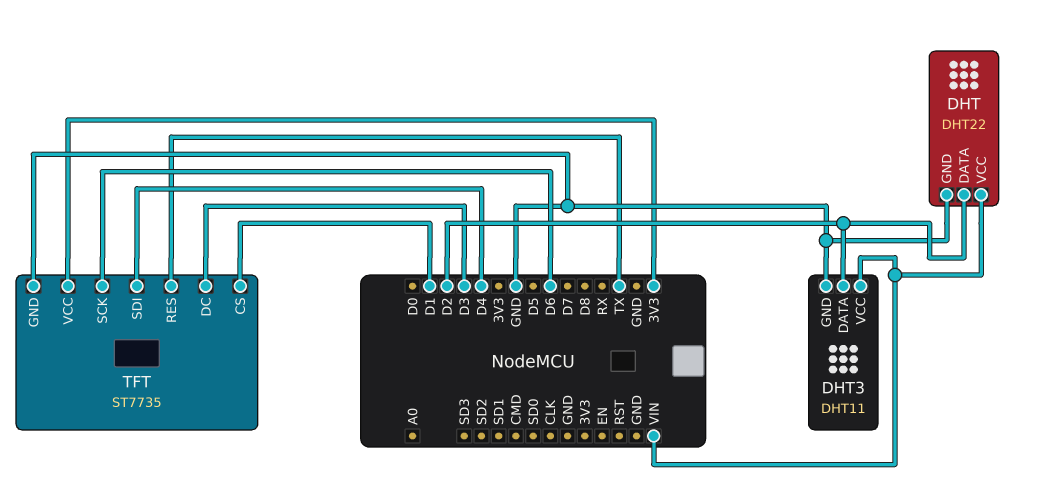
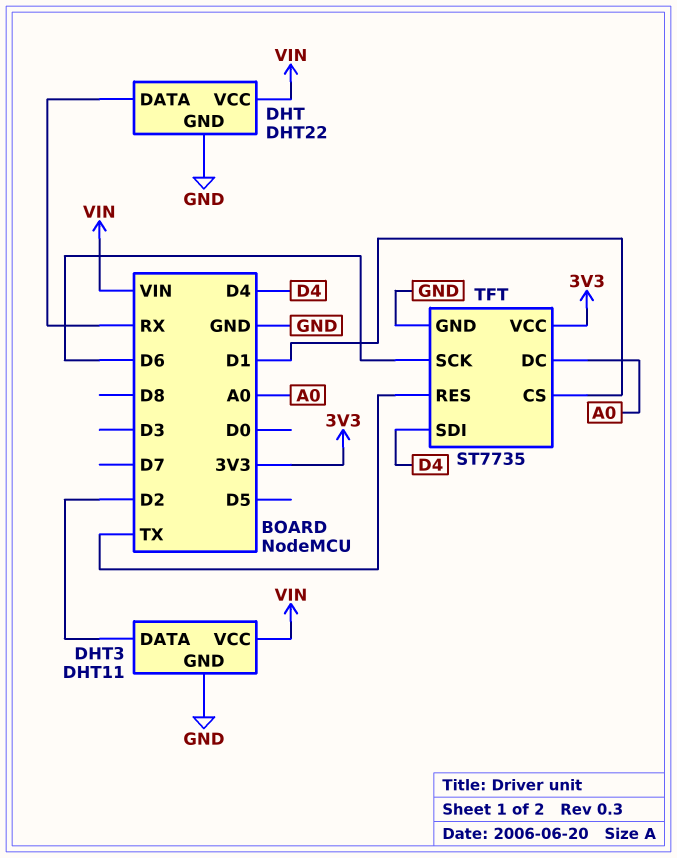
DHT pin DATA: D2 -> RX
TFT pin DC: D3 -> A0

